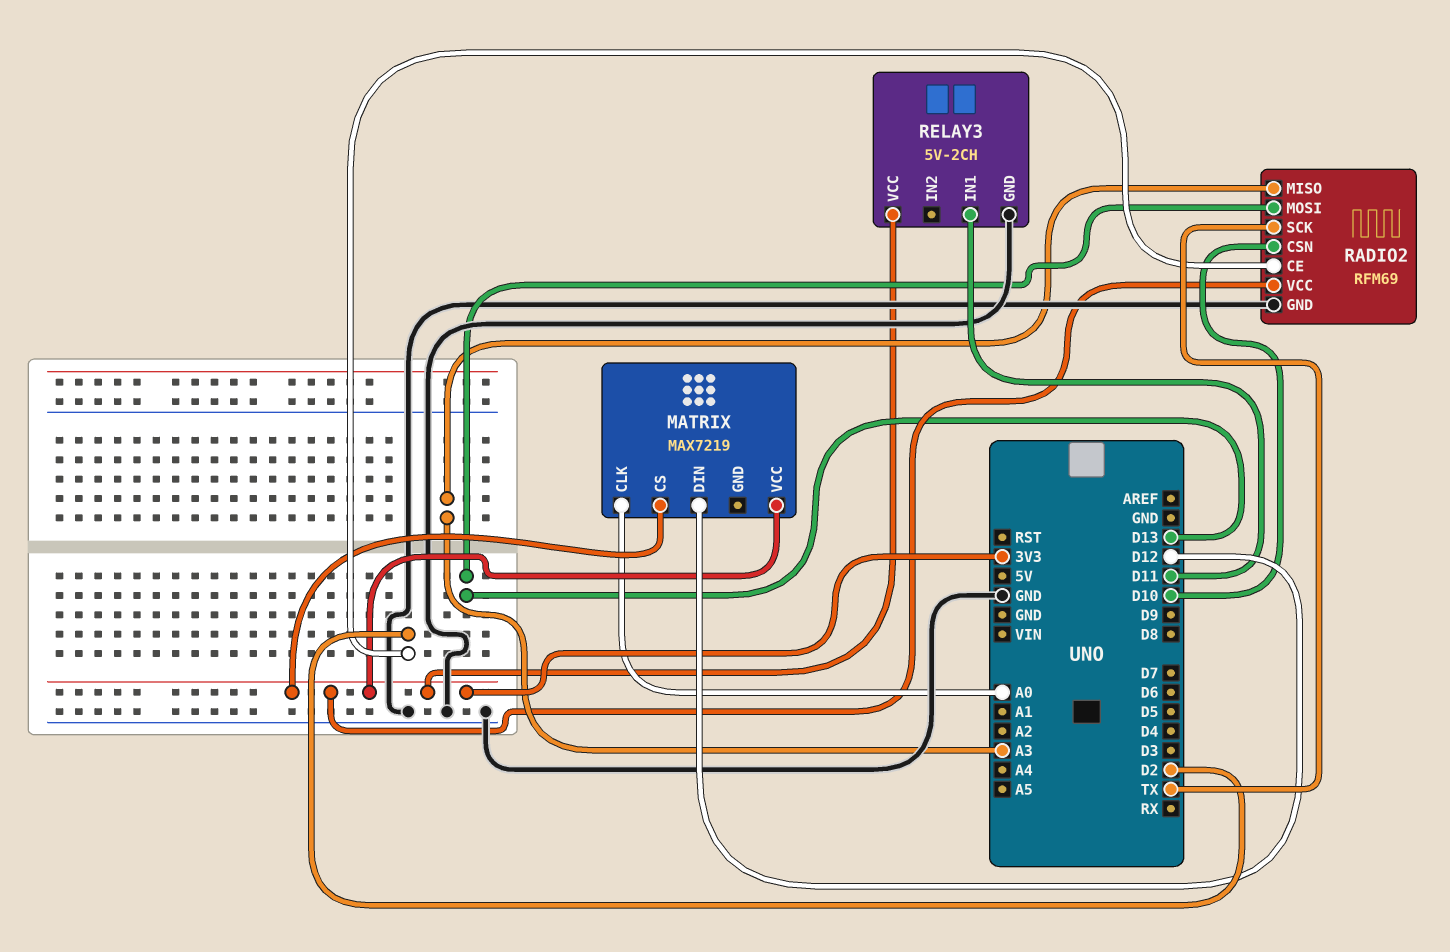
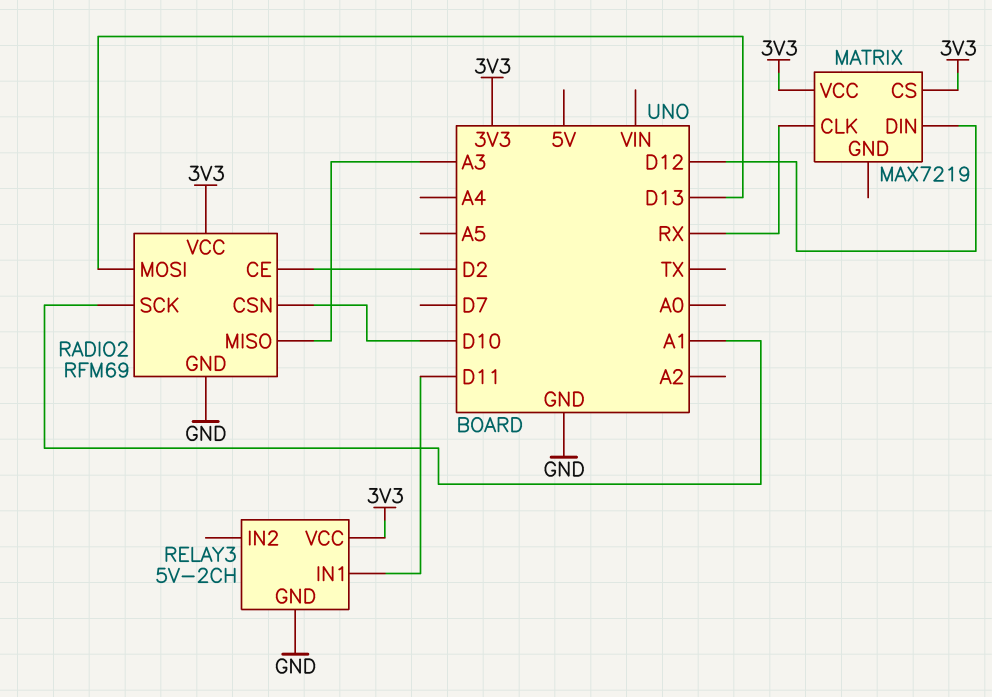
MATRIX pin CLK: A0 -> RX
RADIO2 pin SCK: TX -> A1

